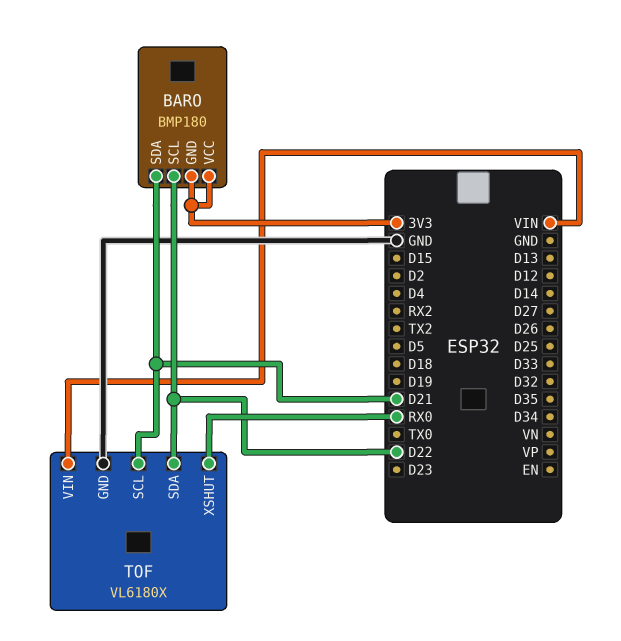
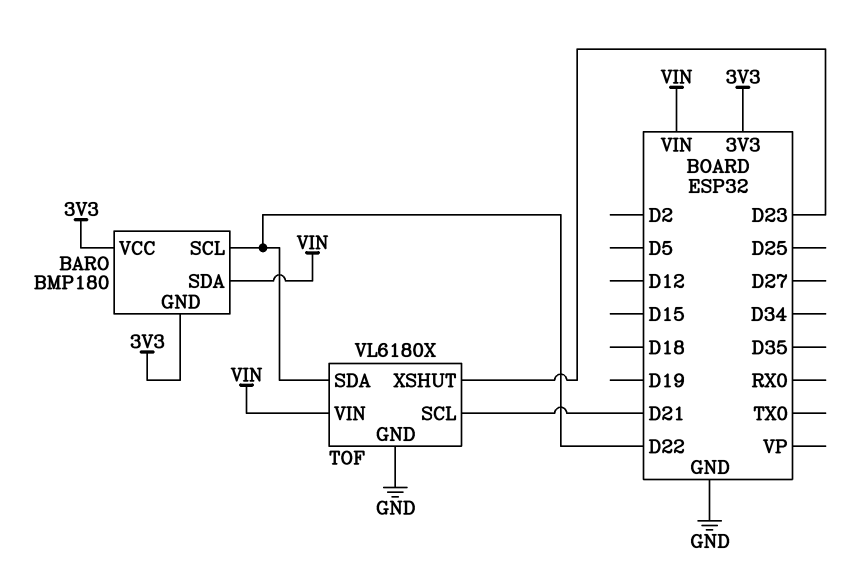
BARO pin SDA: D21 -> VIN
TOF pin XSHUT: RX0 -> D23

